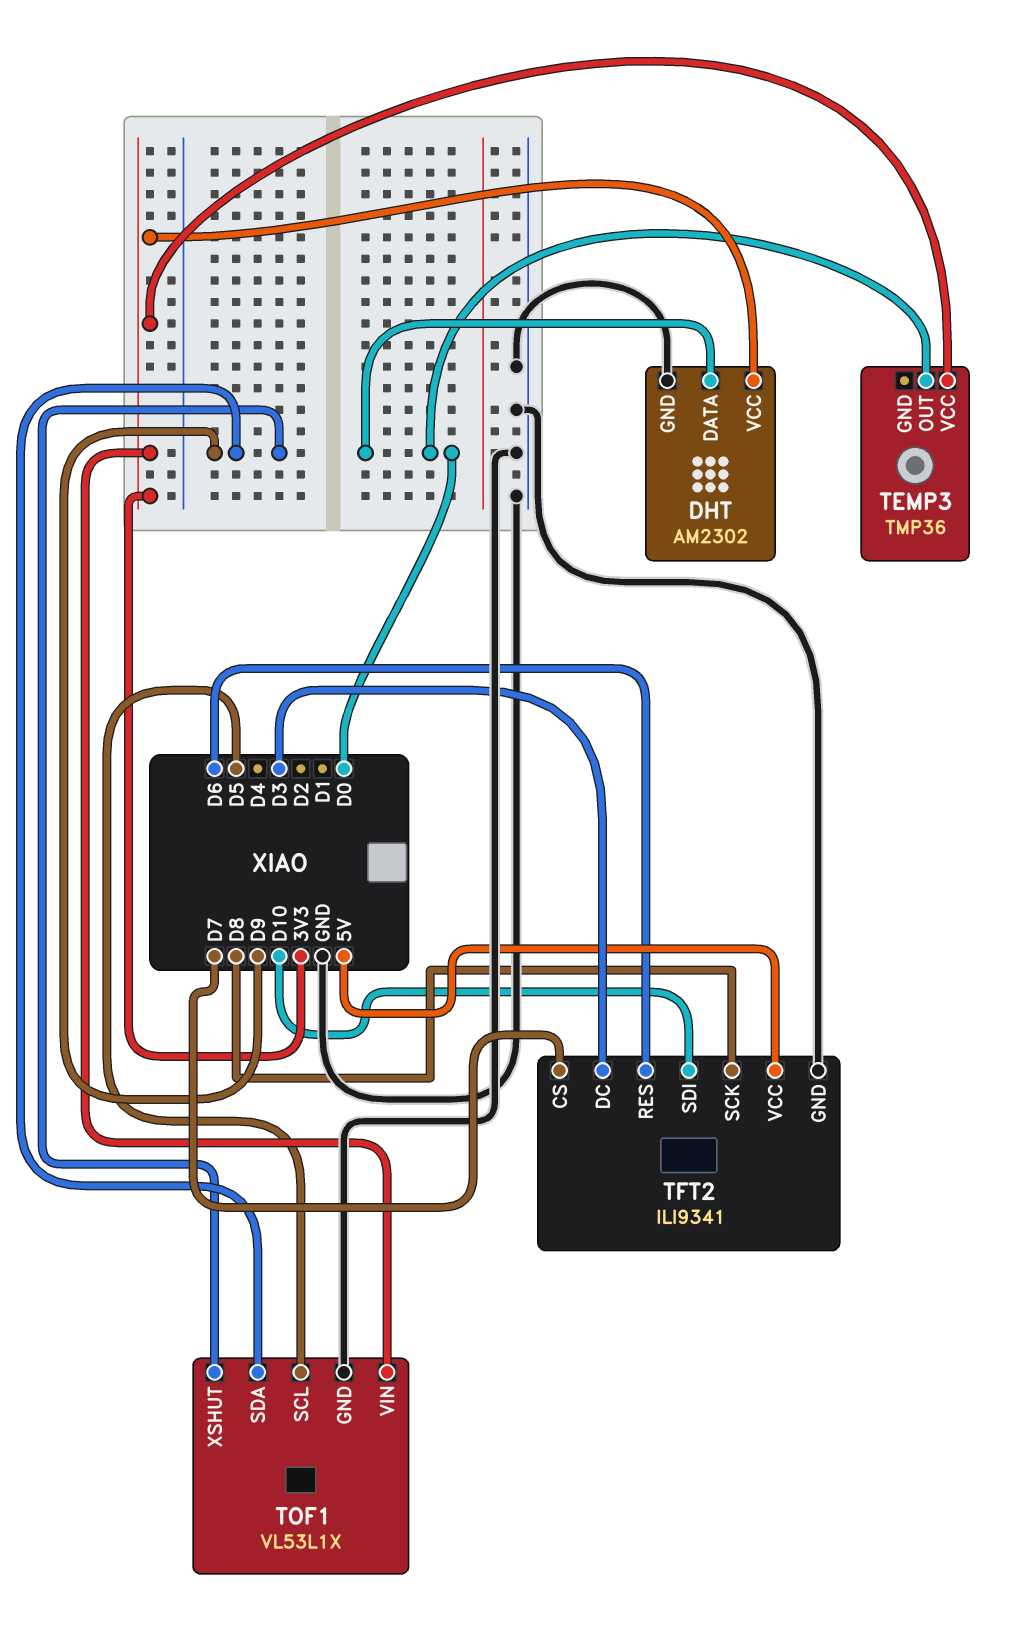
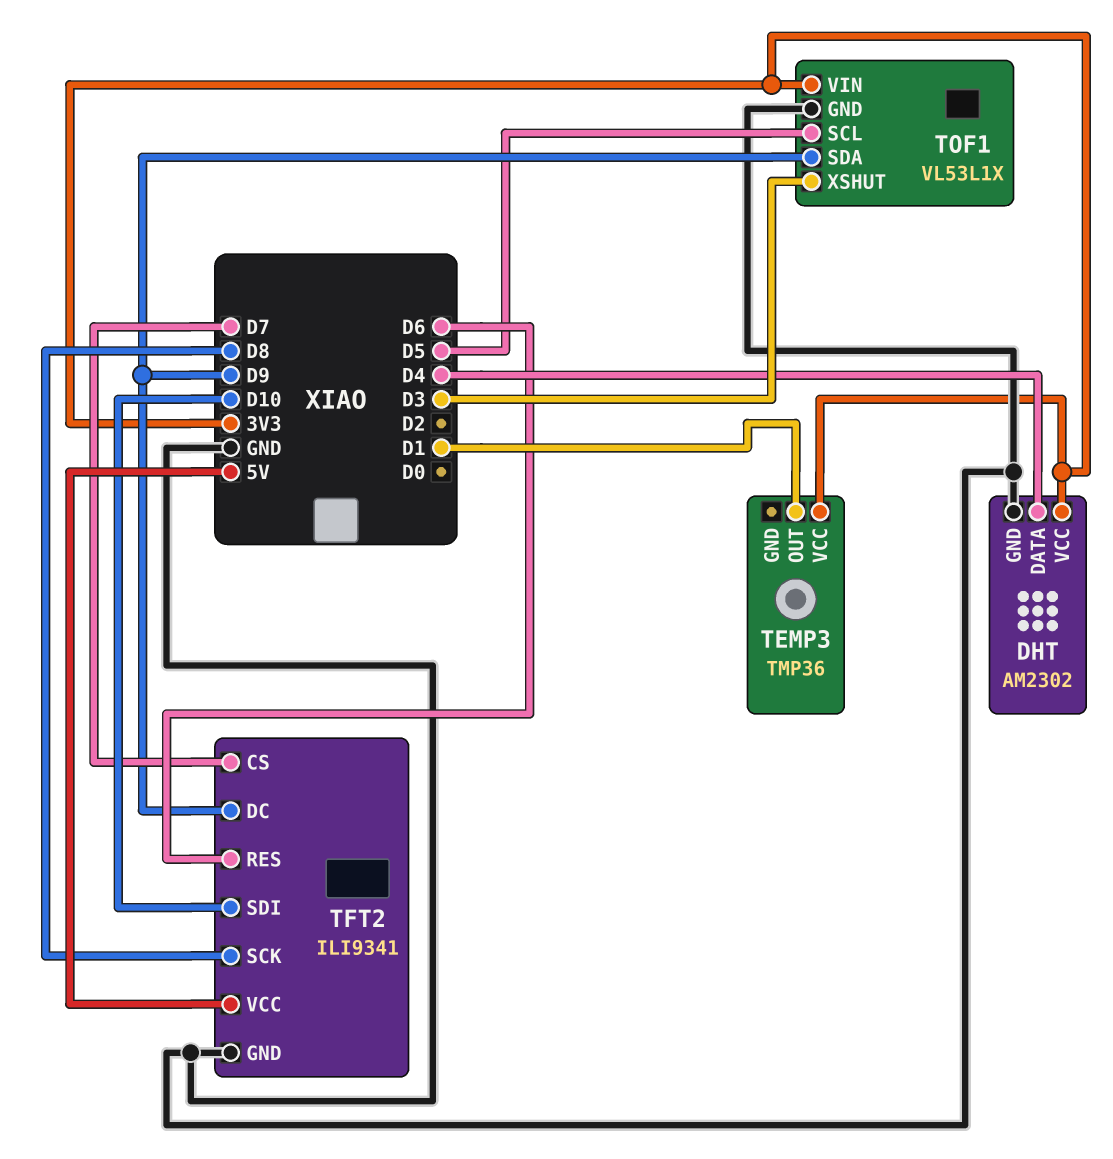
DHT pin DATA: D0 -> D4
TEMP3 pin OUT: D0 -> D1
TFT2 pin DC: D3 -> D9
TOF1 pin XSHUT: D9 -> D3

